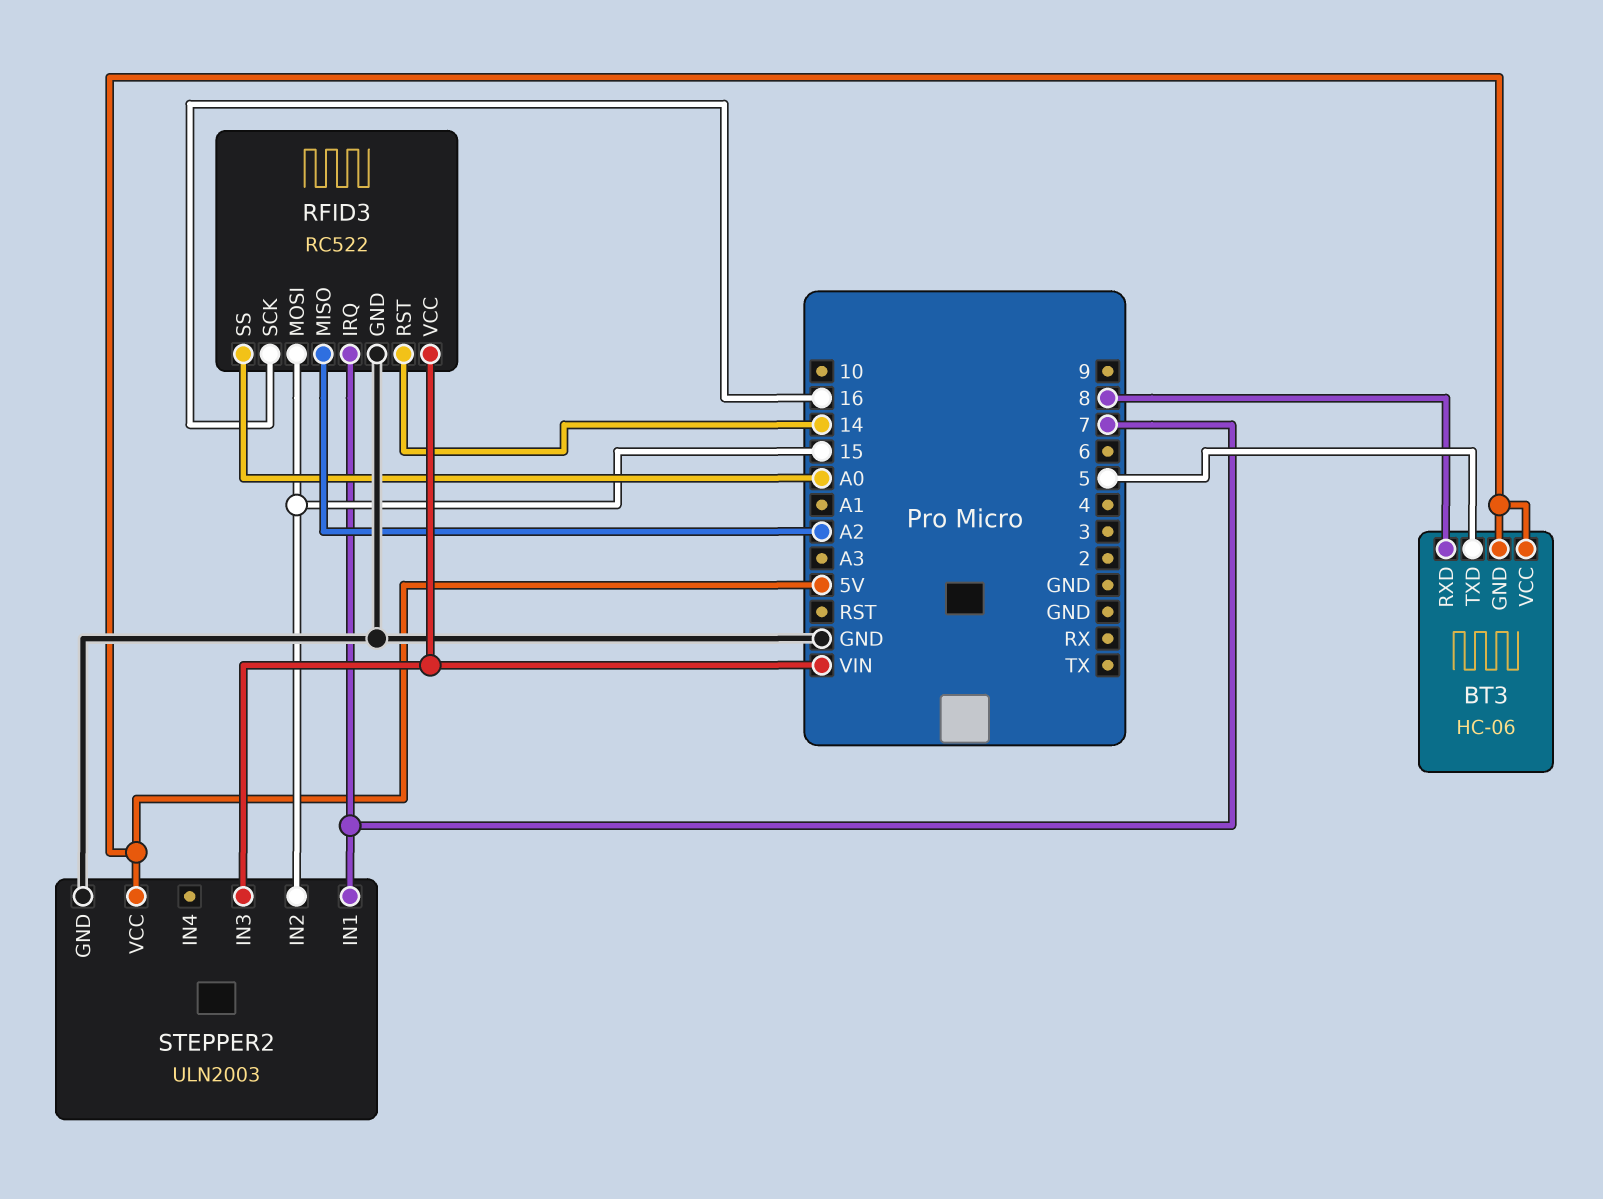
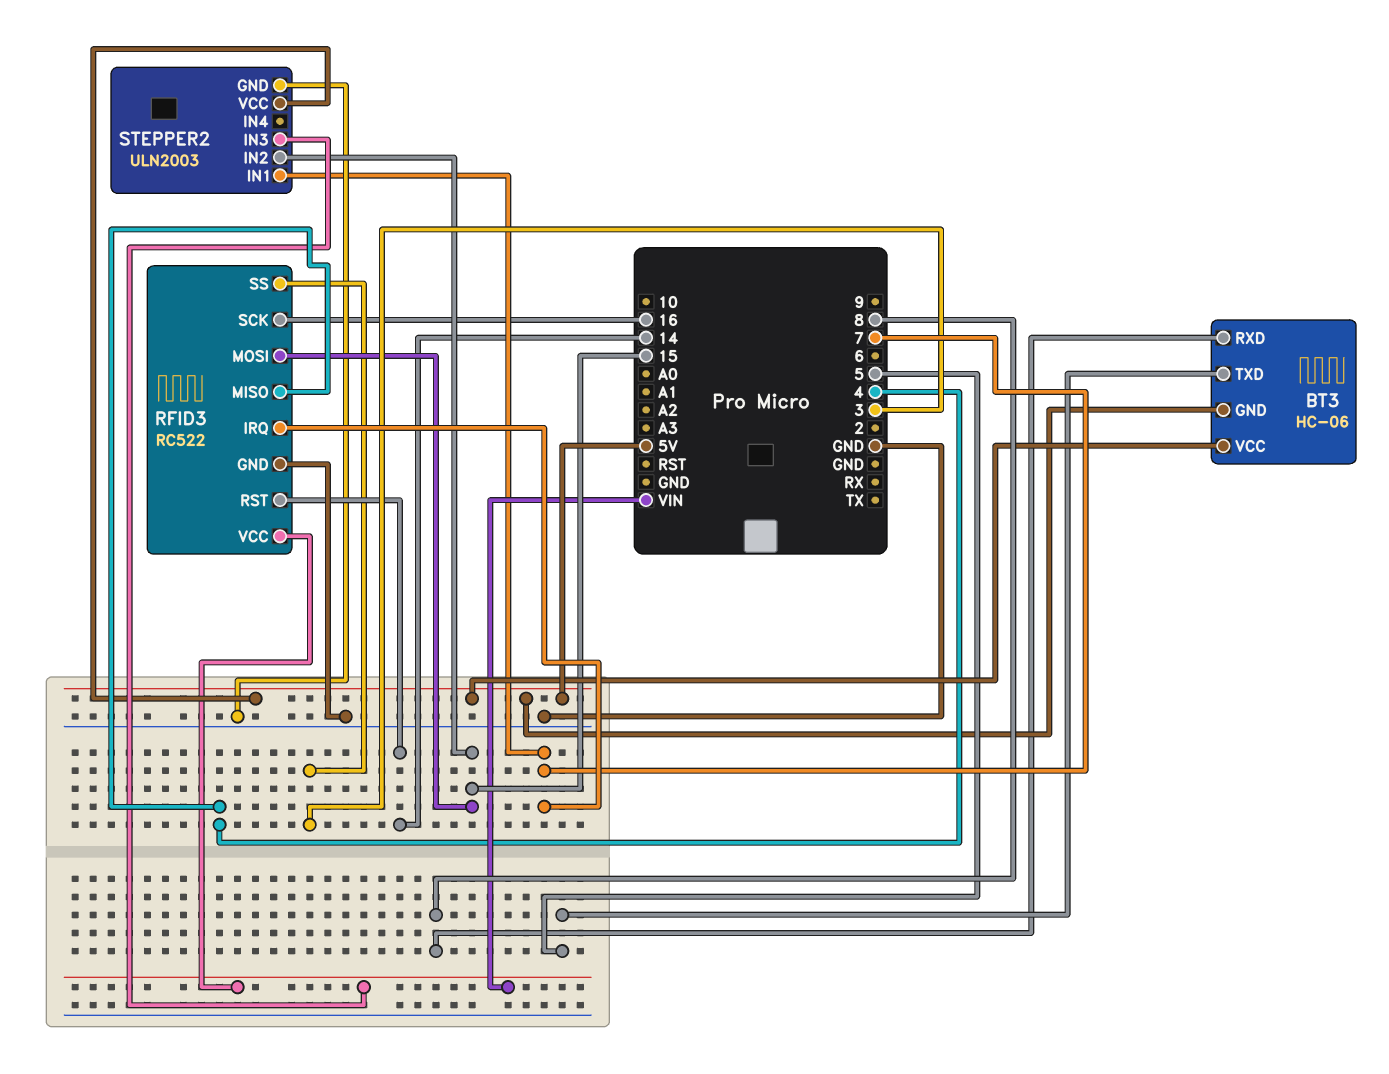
RFID3 pin MISO: A2 -> 4
RFID3 pin SS: A0 -> 3

